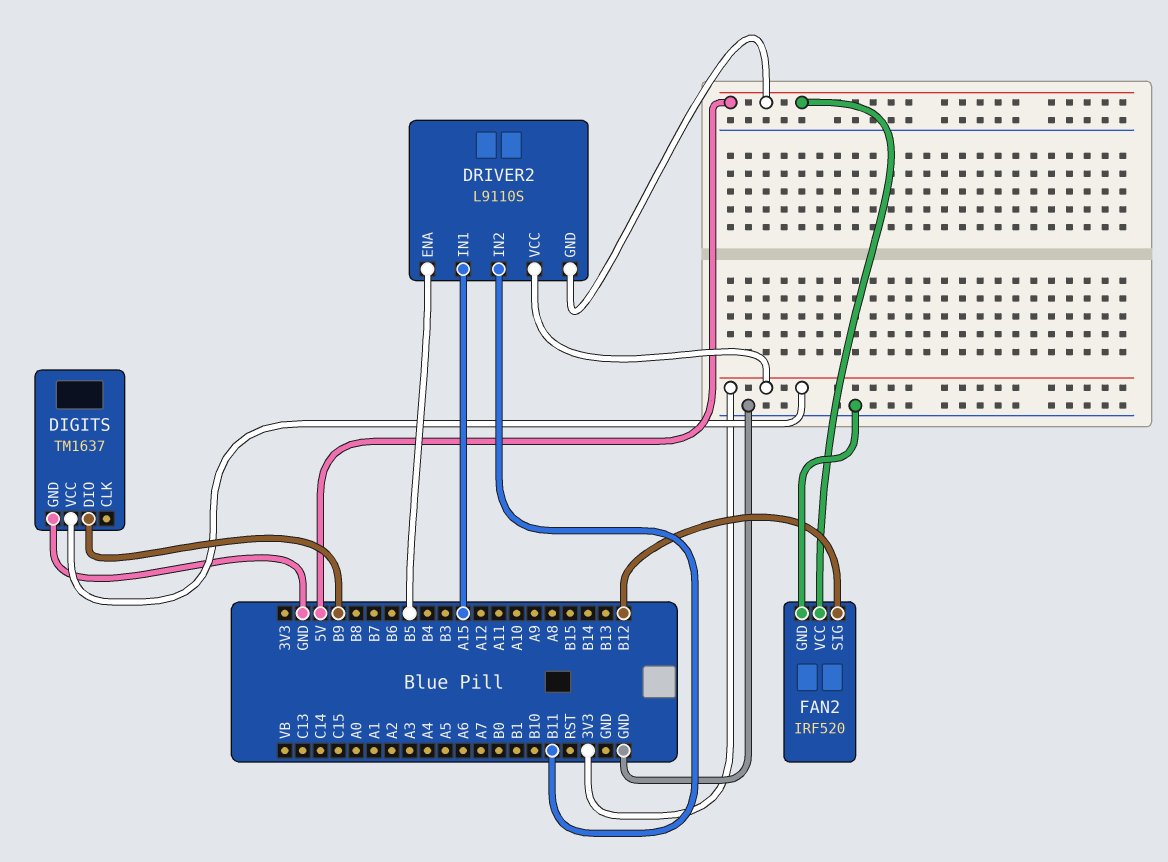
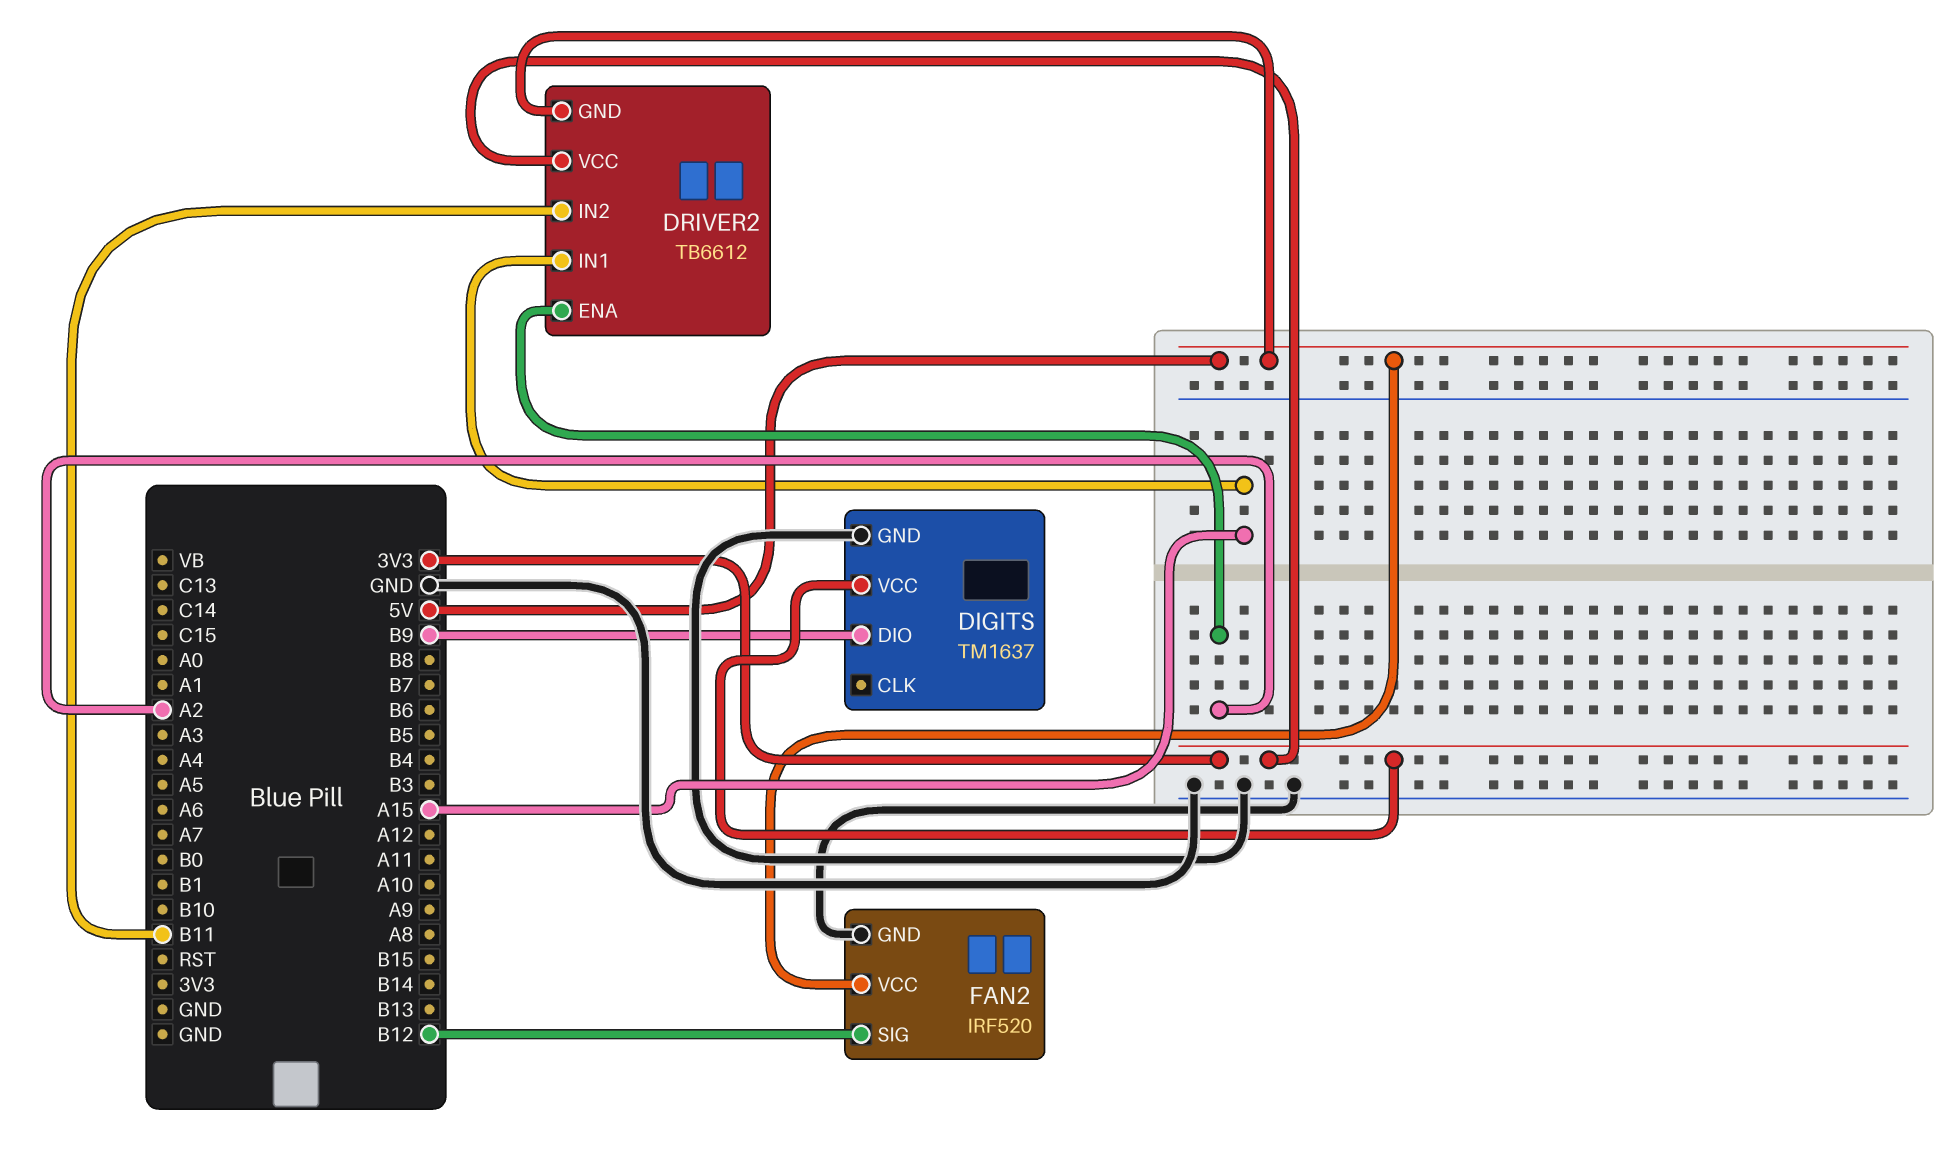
DRIVER2: L9110S -> TB6612
DRIVER2 pin ENA: B5 -> A2

